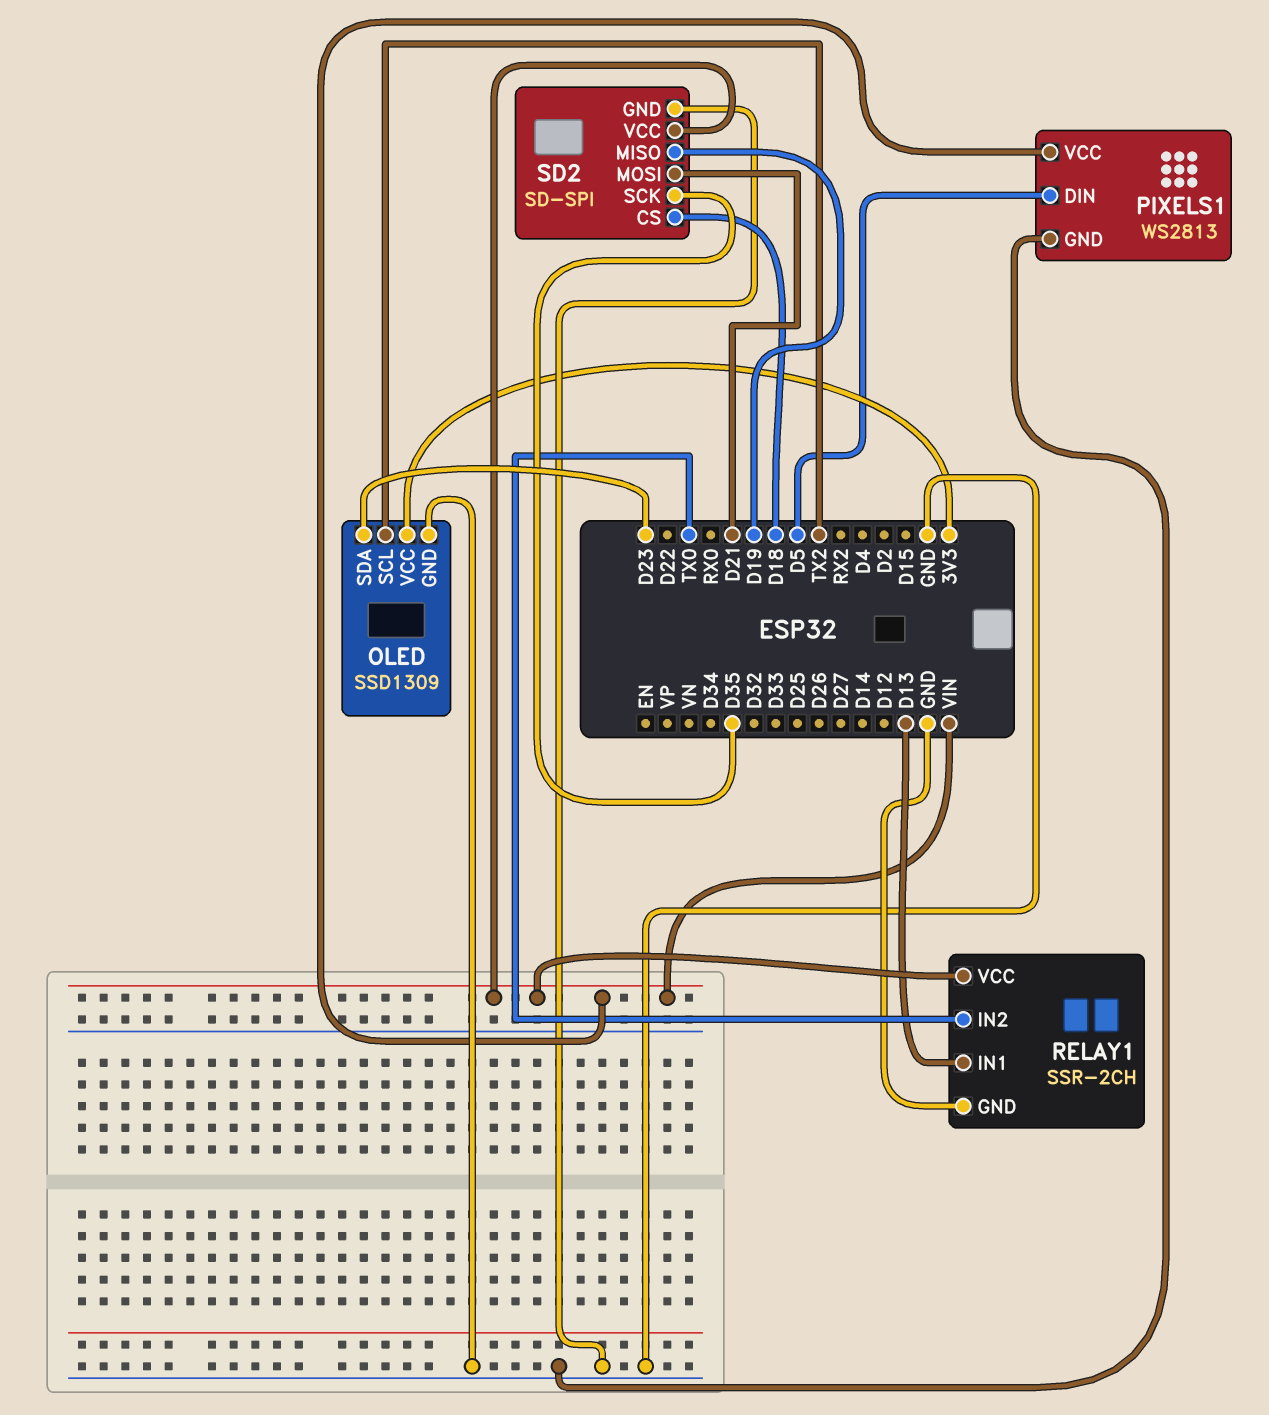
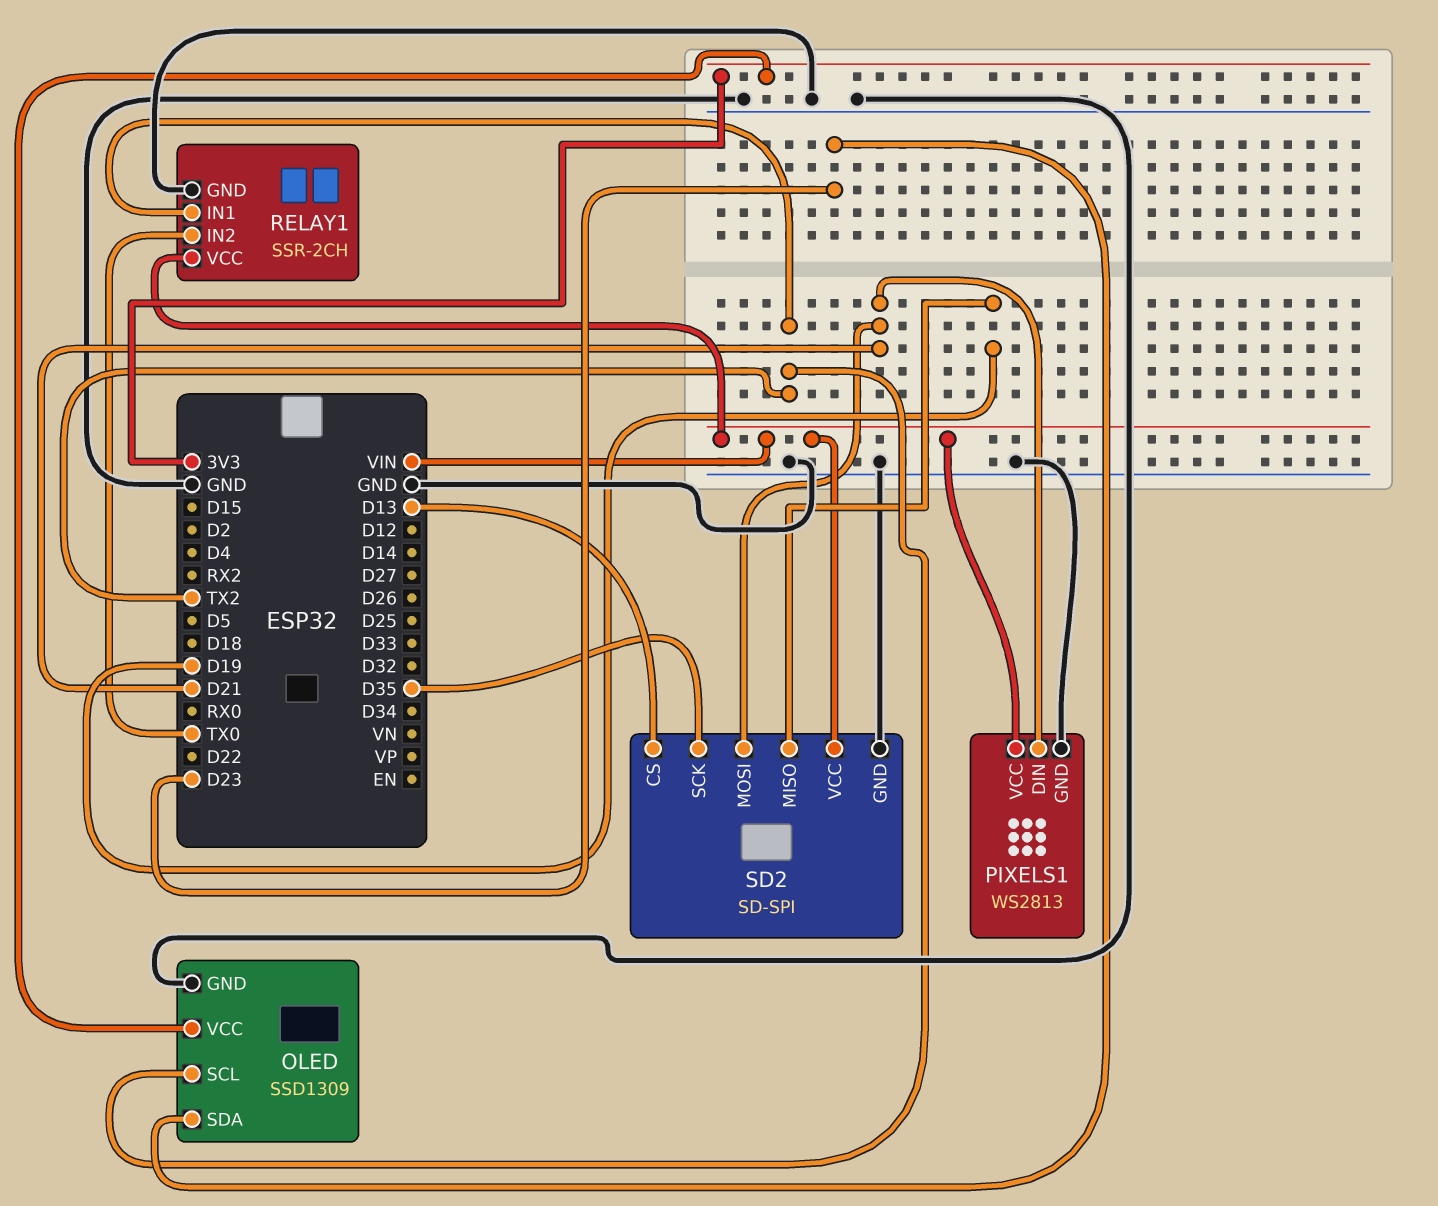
PIXELS1 pin DIN: D5 -> D21
RELAY1 pin IN1: D13 -> TX2
SD2 pin CS: D18 -> D13

